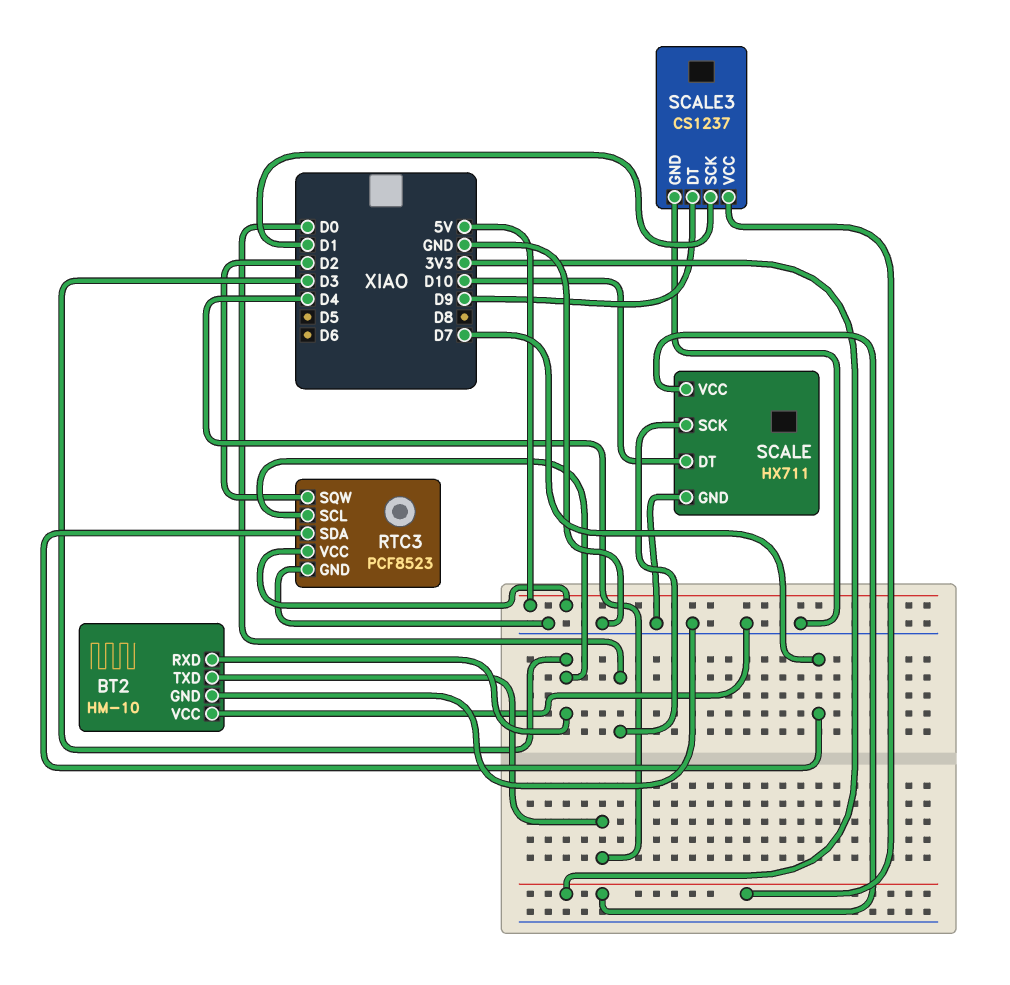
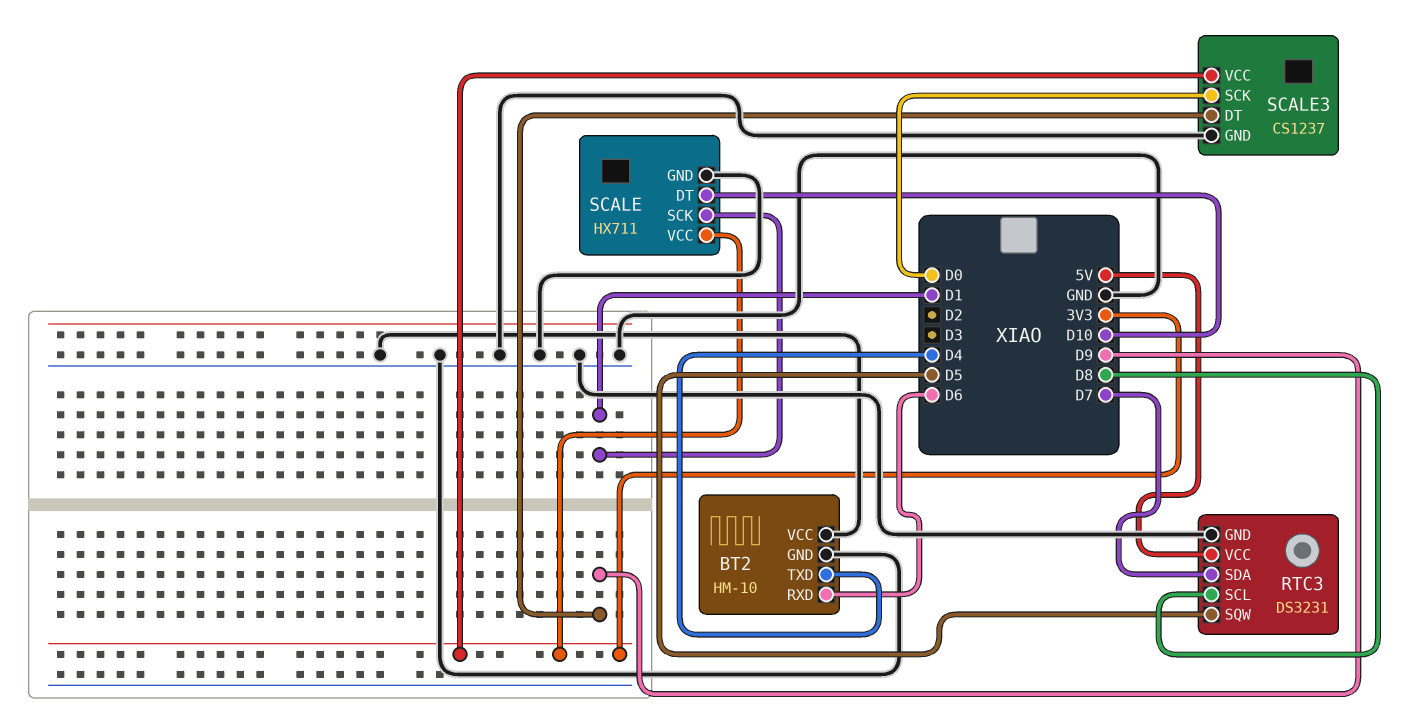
BT2 pin RXD: D3 -> D6
RTC3: PCF8523 -> DS3231
RTC3 pin SCL: D3 -> D8
RTC3 pin SQW: D2 -> D5
SCALE pin SCK: D0 -> D1
SCALE3 pin SCK: D1 -> D0

